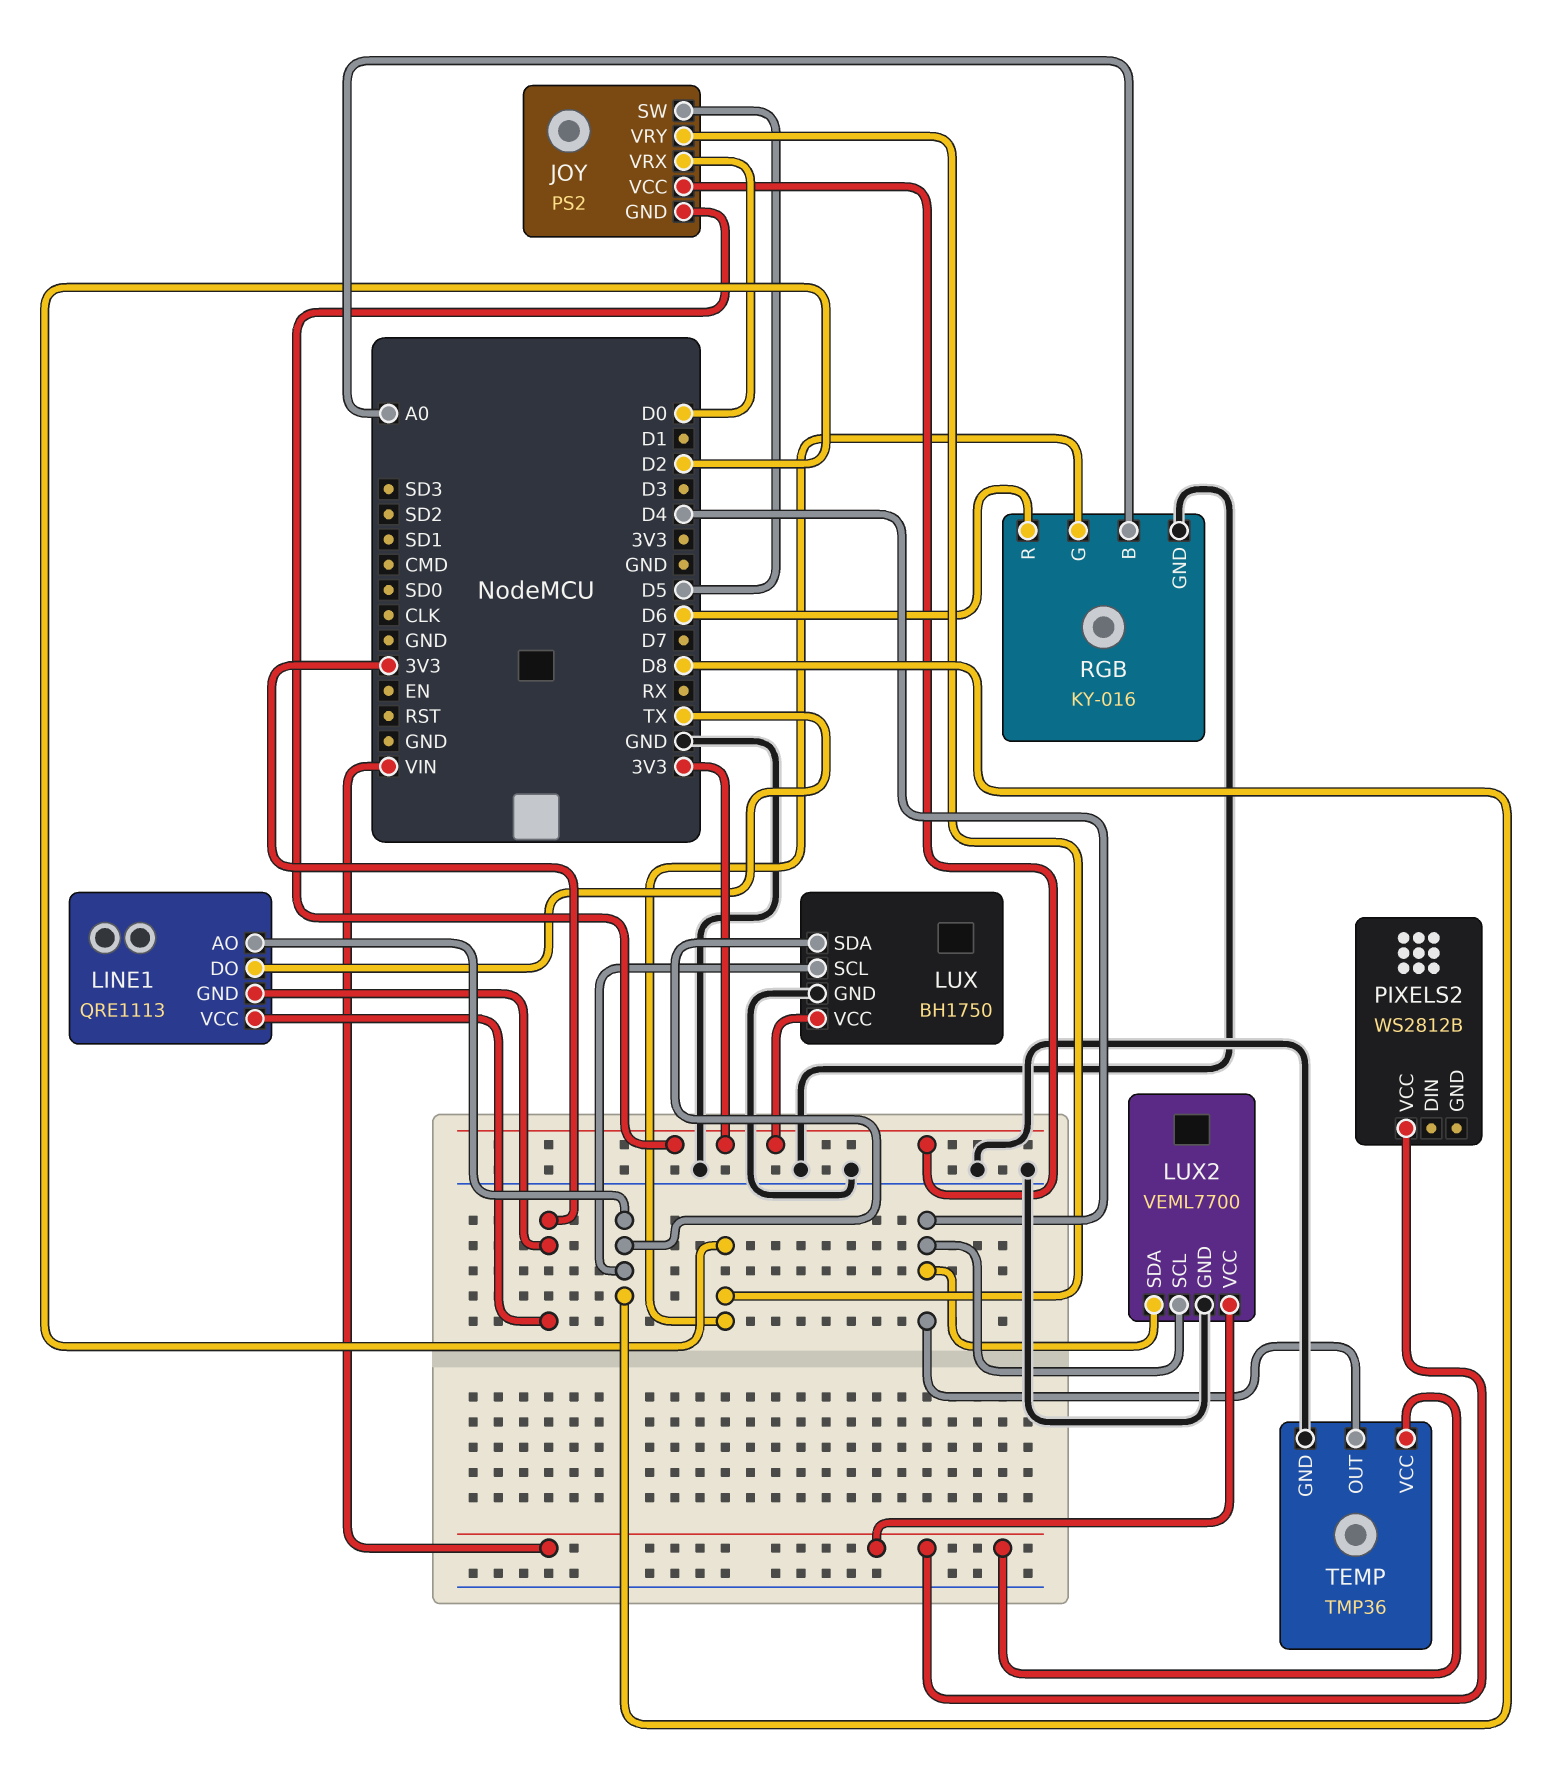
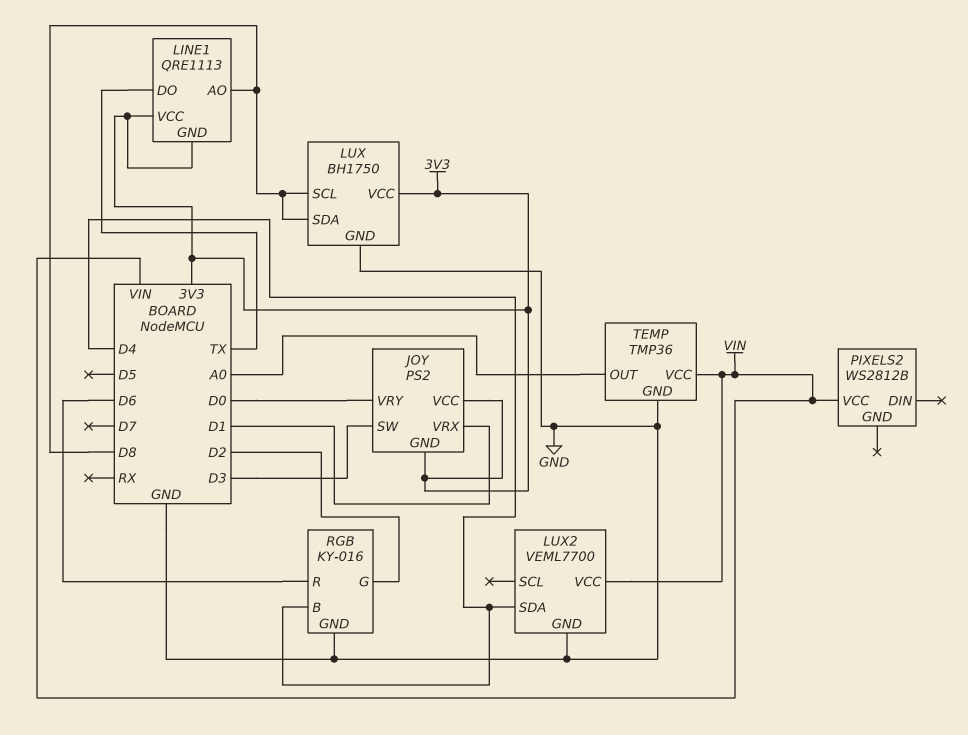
JOY pin SW: D5 -> D3
JOY pin VRX: D0 -> D1
JOY pin VRY: D2 -> D0
LUX2 pin SCL: D4 -> none
RGB pin B: A0 -> D4
TEMP pin OUT: D4 -> A0

